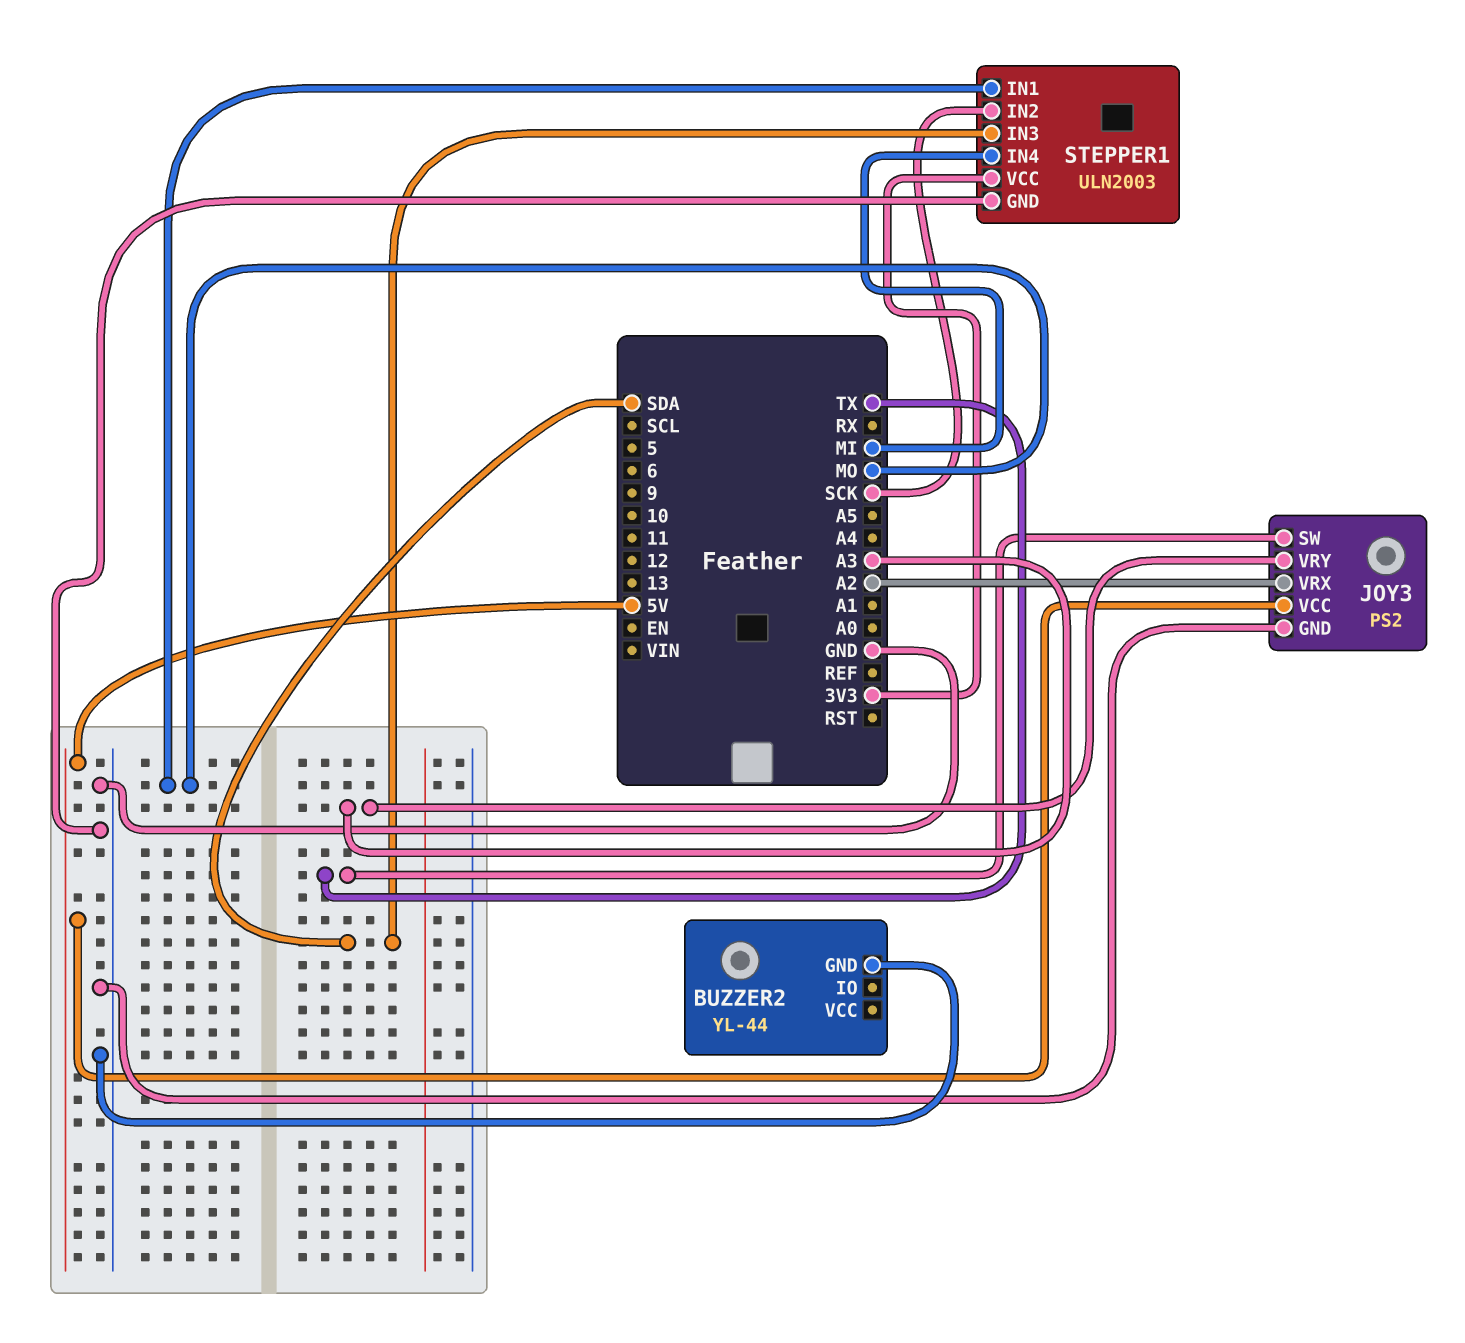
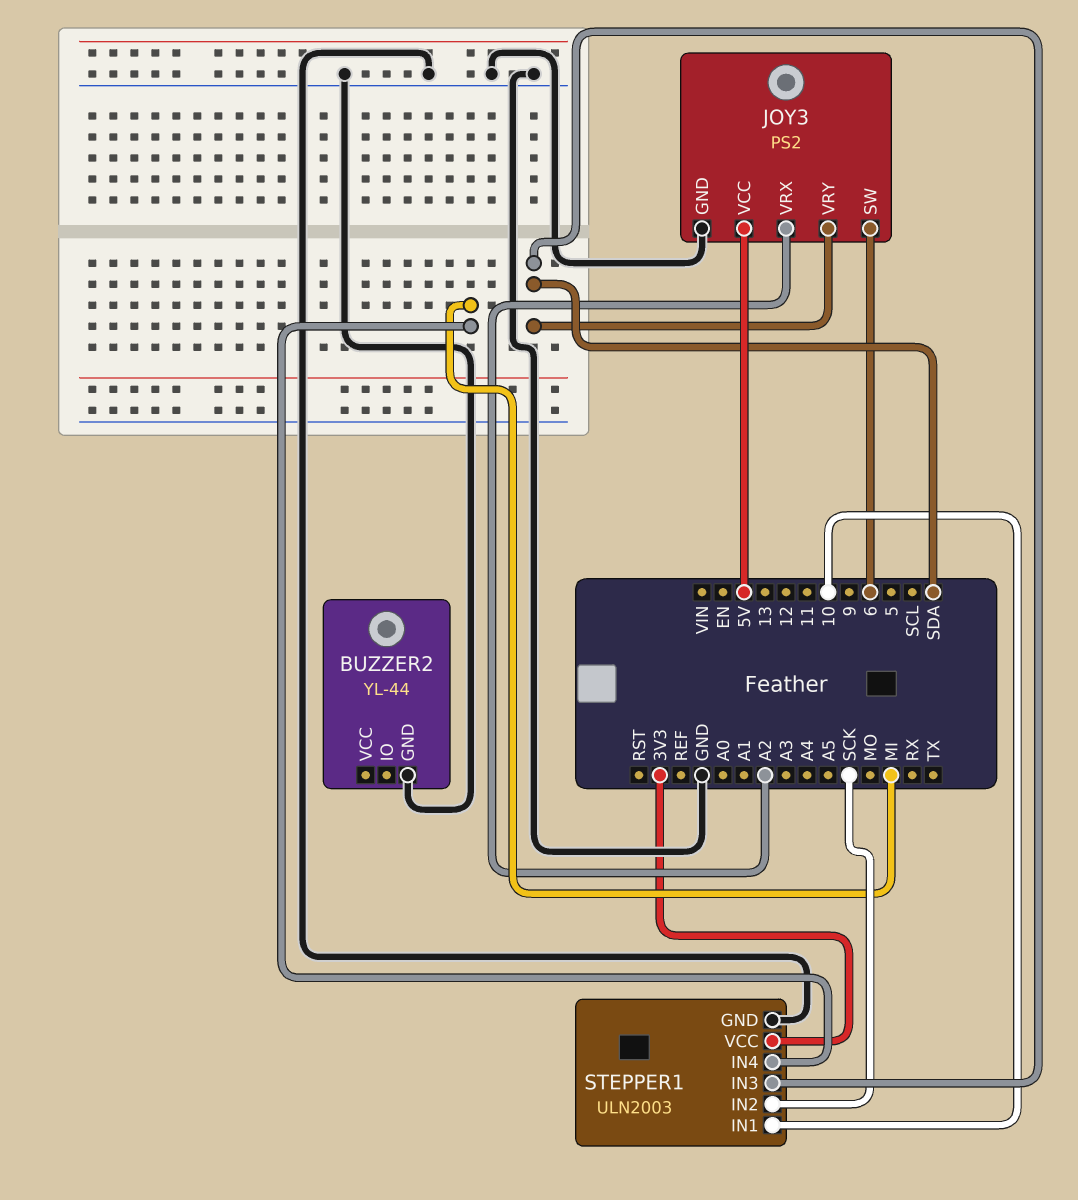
JOY3 pin SW: TX -> 6
JOY3 pin VRY: A3 -> SDA
STEPPER1 pin IN1: MO -> 10

